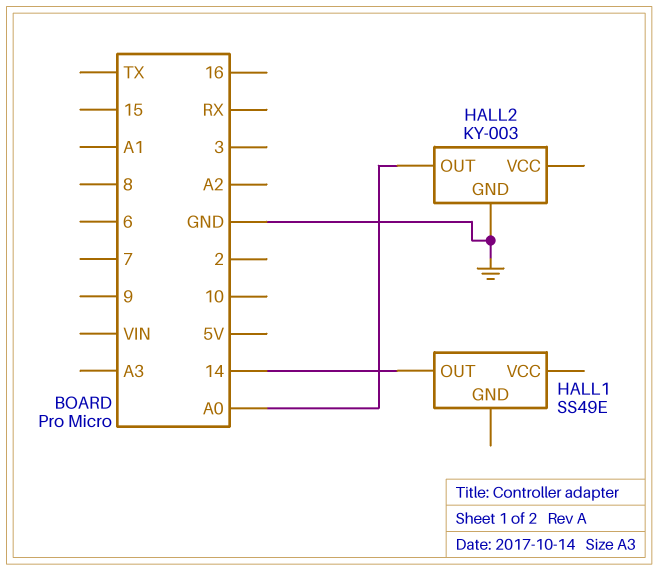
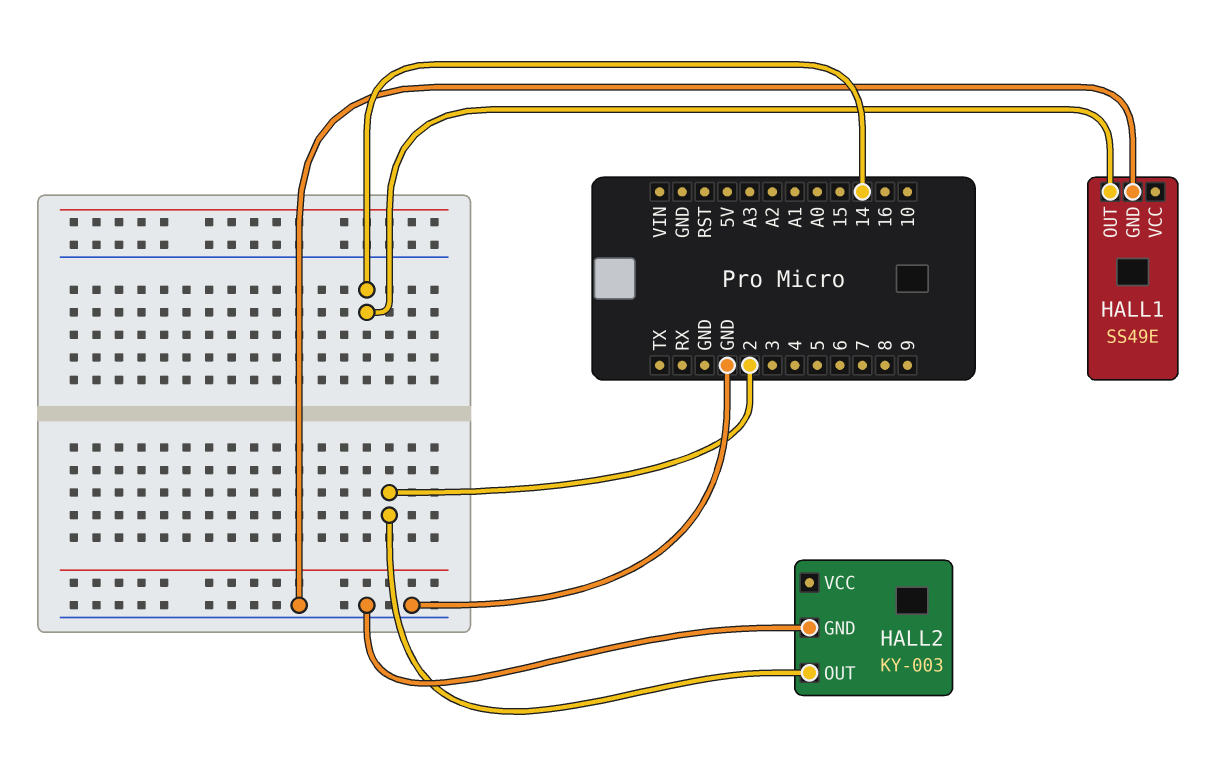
HALL1 pin GND: none -> GND
HALL2 pin OUT: A0 -> 2

